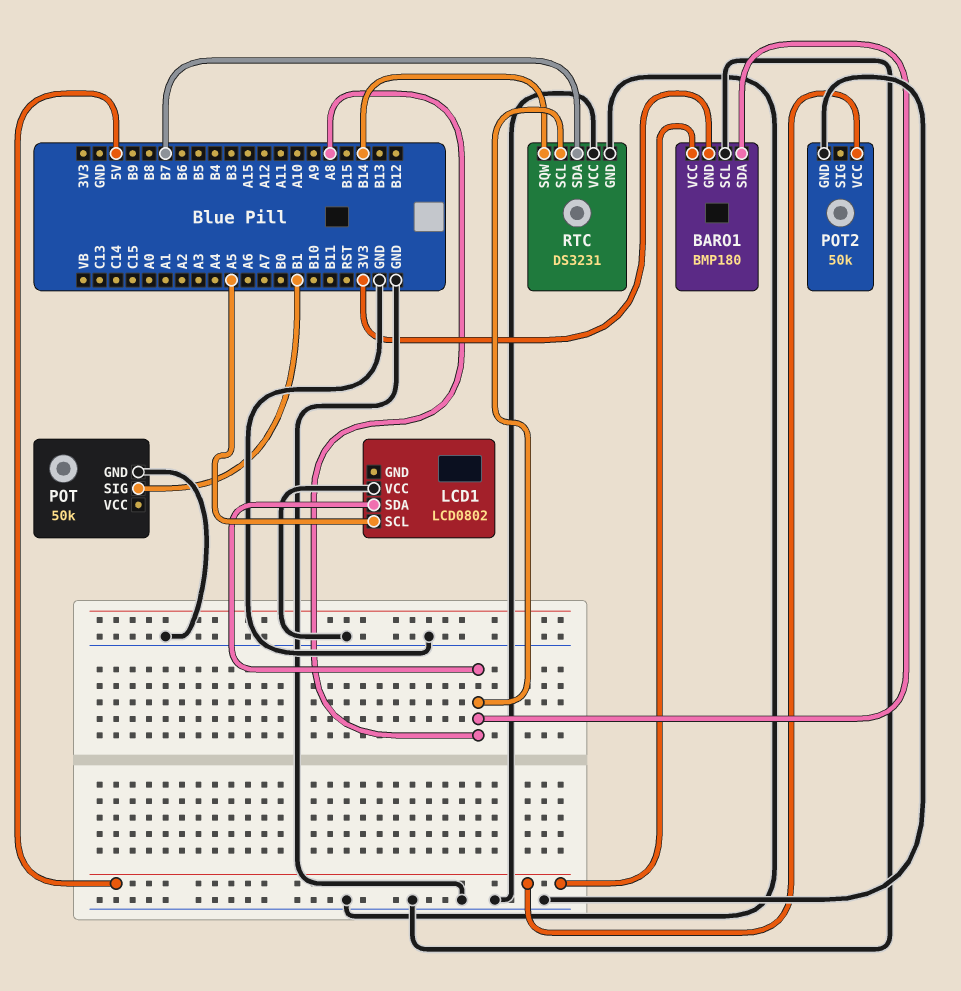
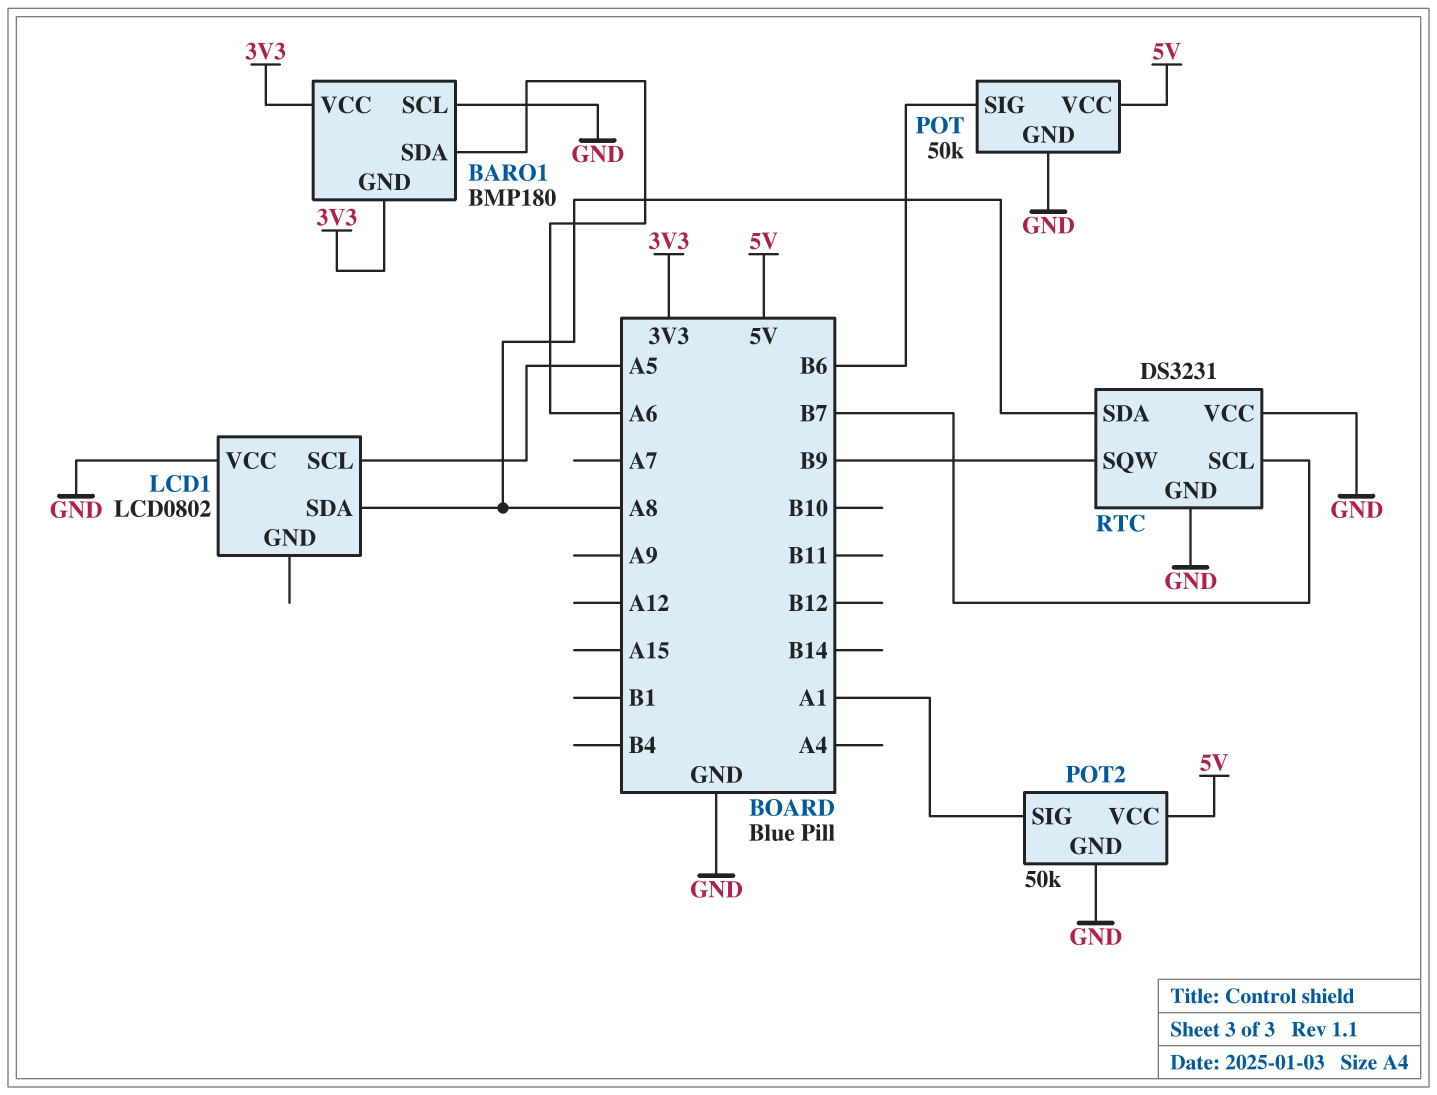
BARO1 pin SDA: A8 -> A6
BARO1 pin VCC: 5V -> 3V3
POT pin SIG: B1 -> B6
POT pin VCC: none -> 5V
POT2 pin SIG: none -> A1
RTC pin SCL: A8 -> B7
RTC pin SDA: B7 -> A8
RTC pin SQW: B14 -> B9

